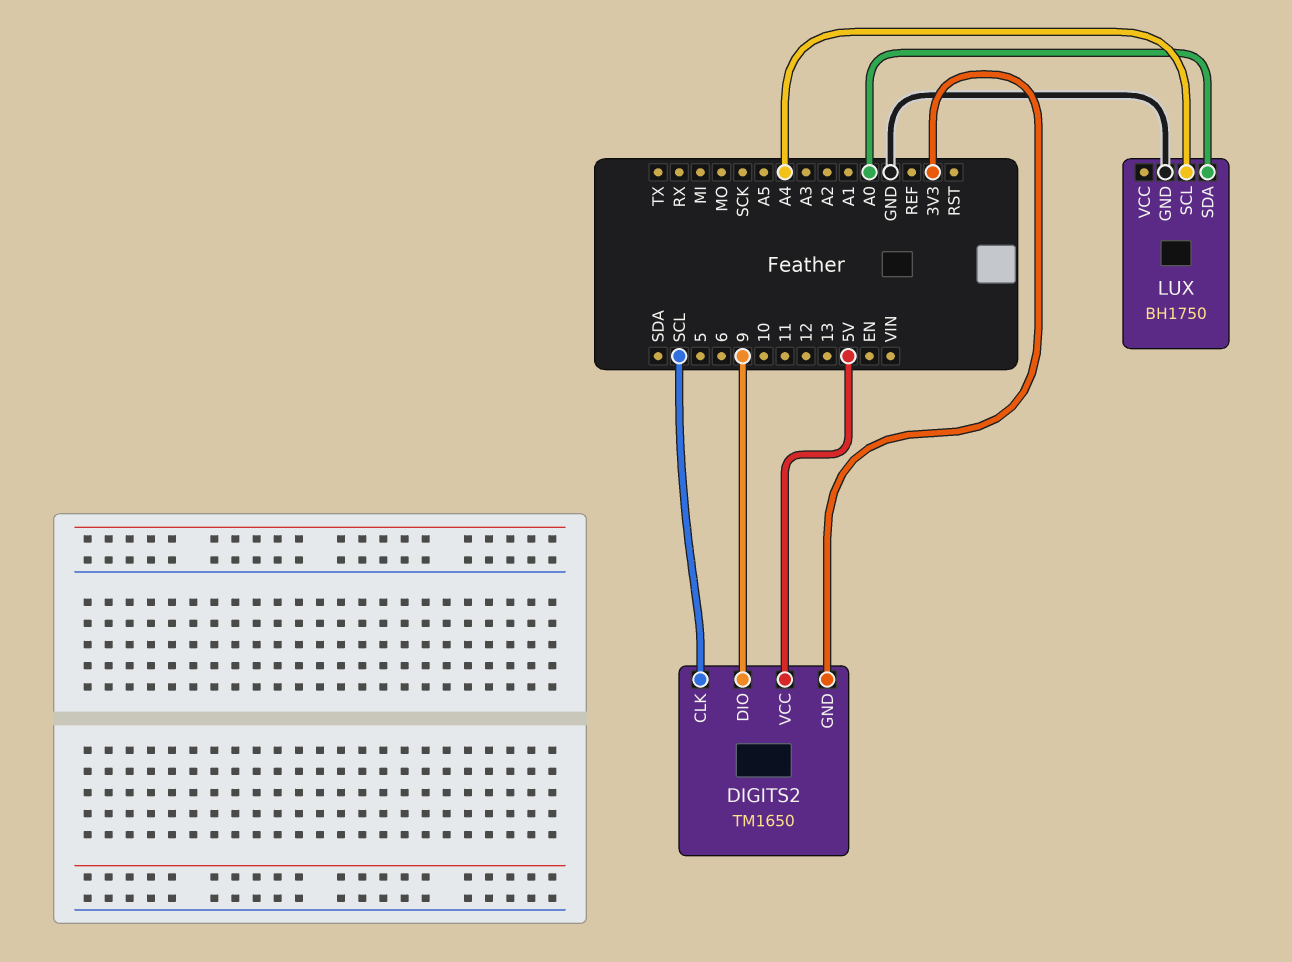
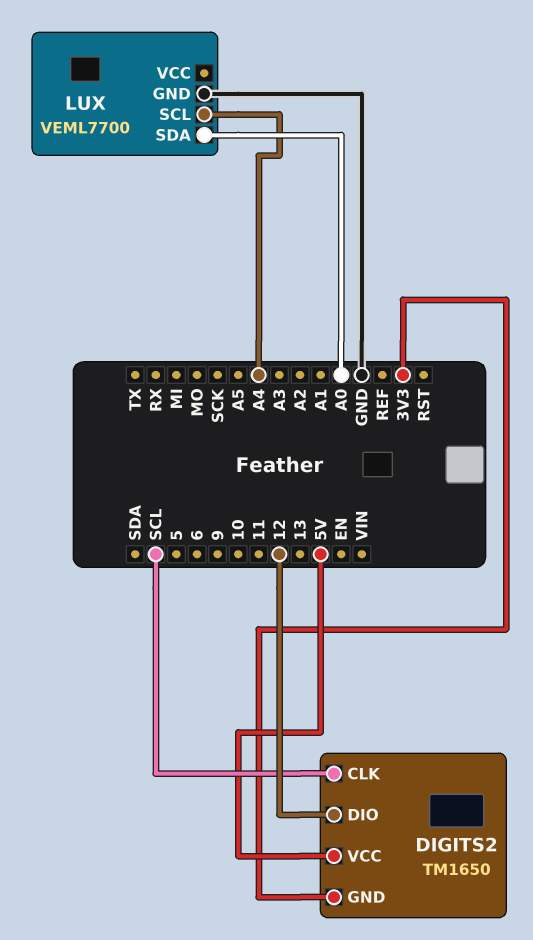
DIGITS2 pin DIO: 9 -> 12
LUX: BH1750 -> VEML7700

